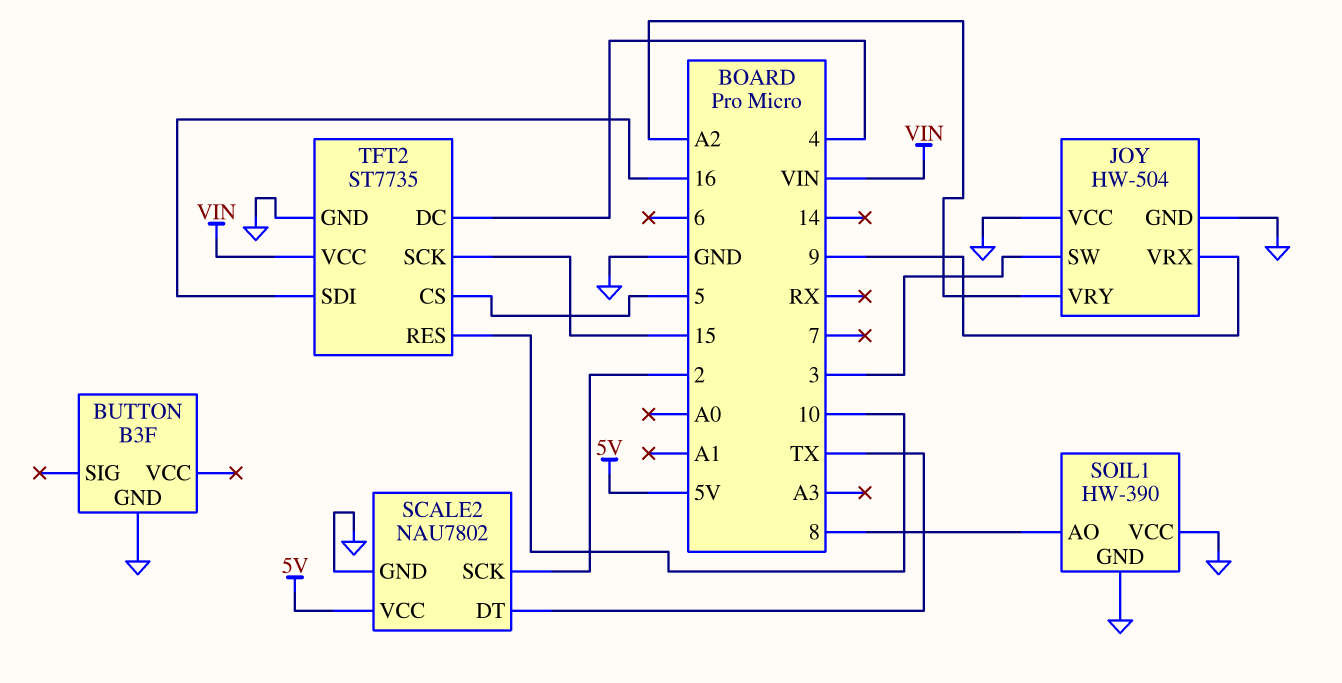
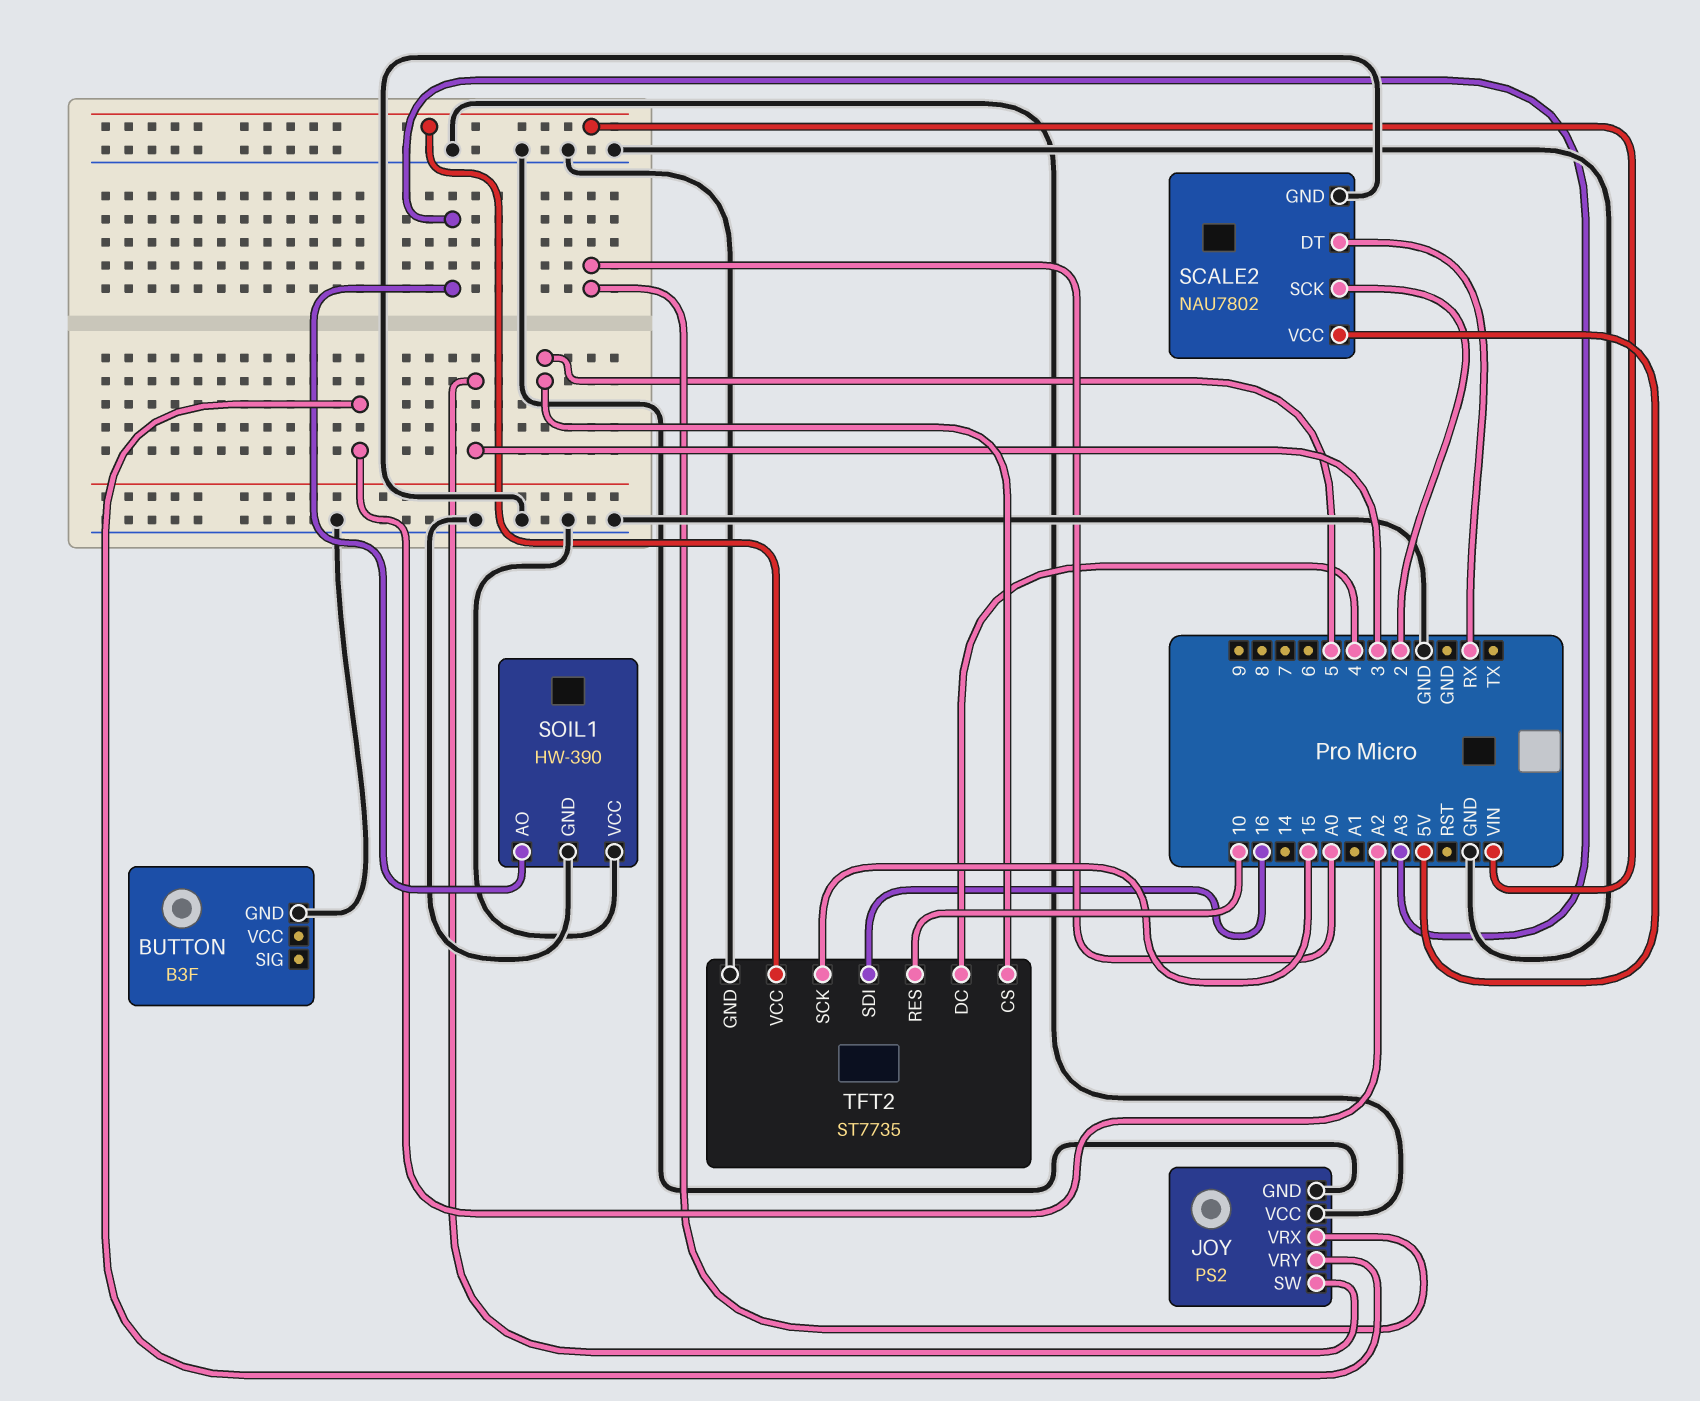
JOY: HW-504 -> PS2
JOY pin VRX: 9 -> A0
SCALE2 pin DT: TX -> RX
SOIL1 pin AO: 8 -> A3

